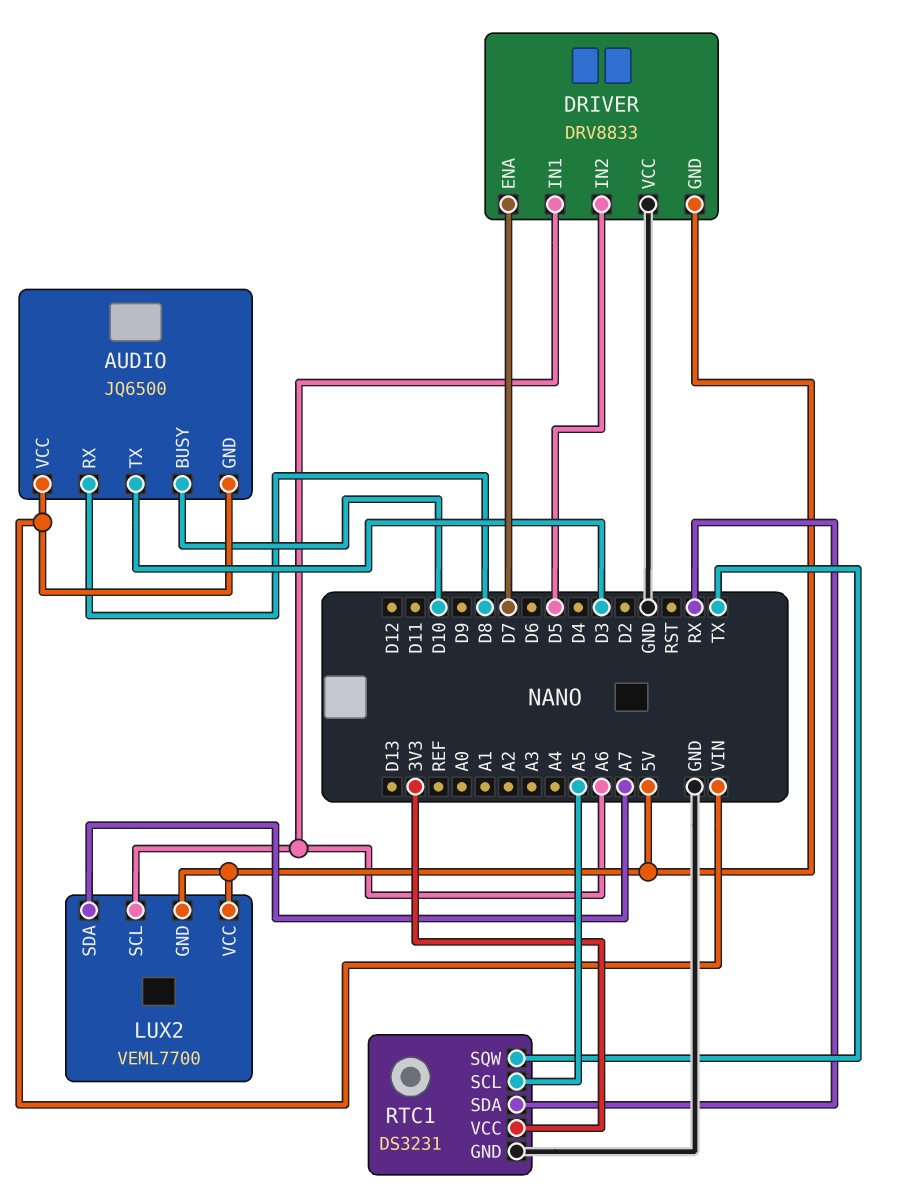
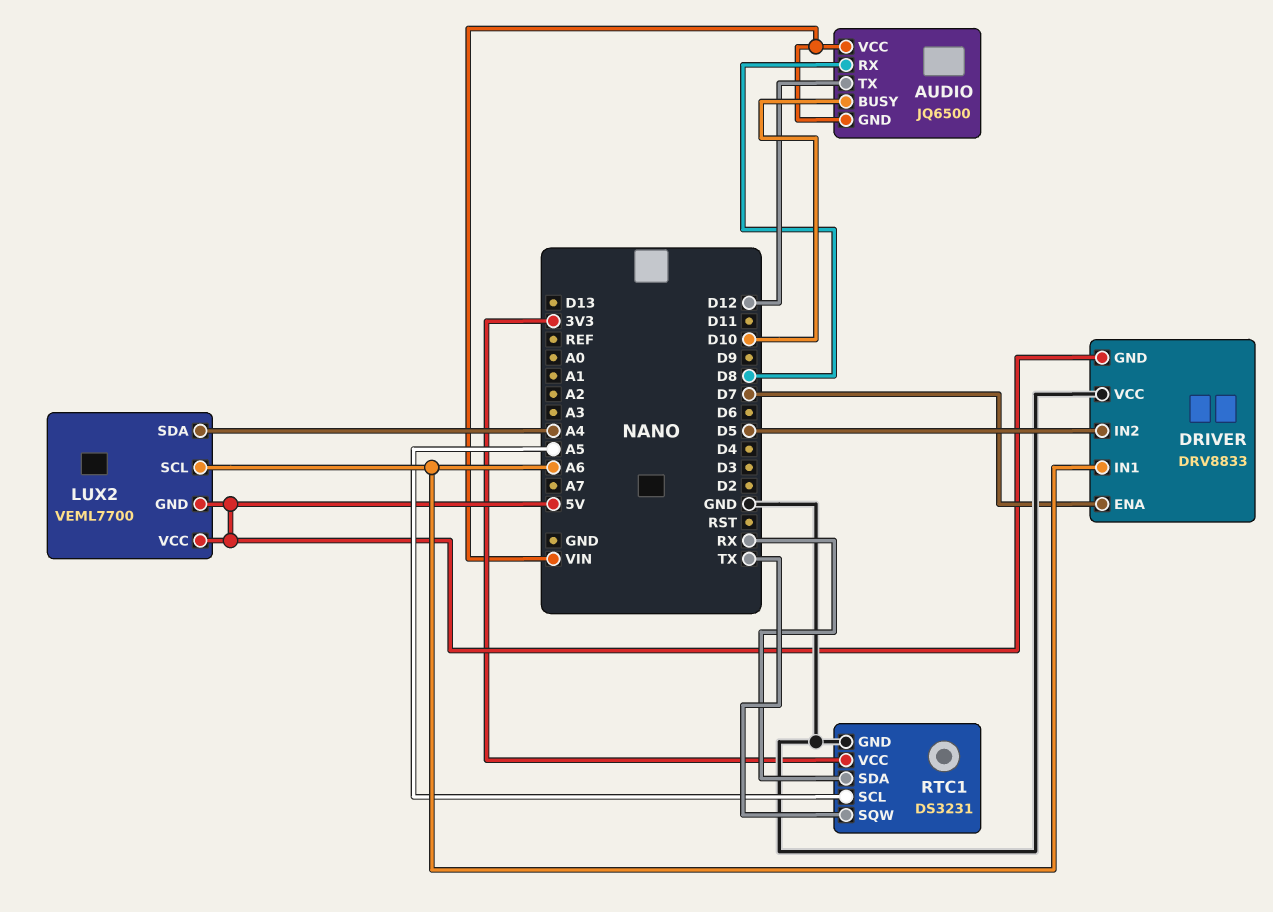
AUDIO pin TX: D3 -> D12
LUX2 pin SDA: A7 -> A4

